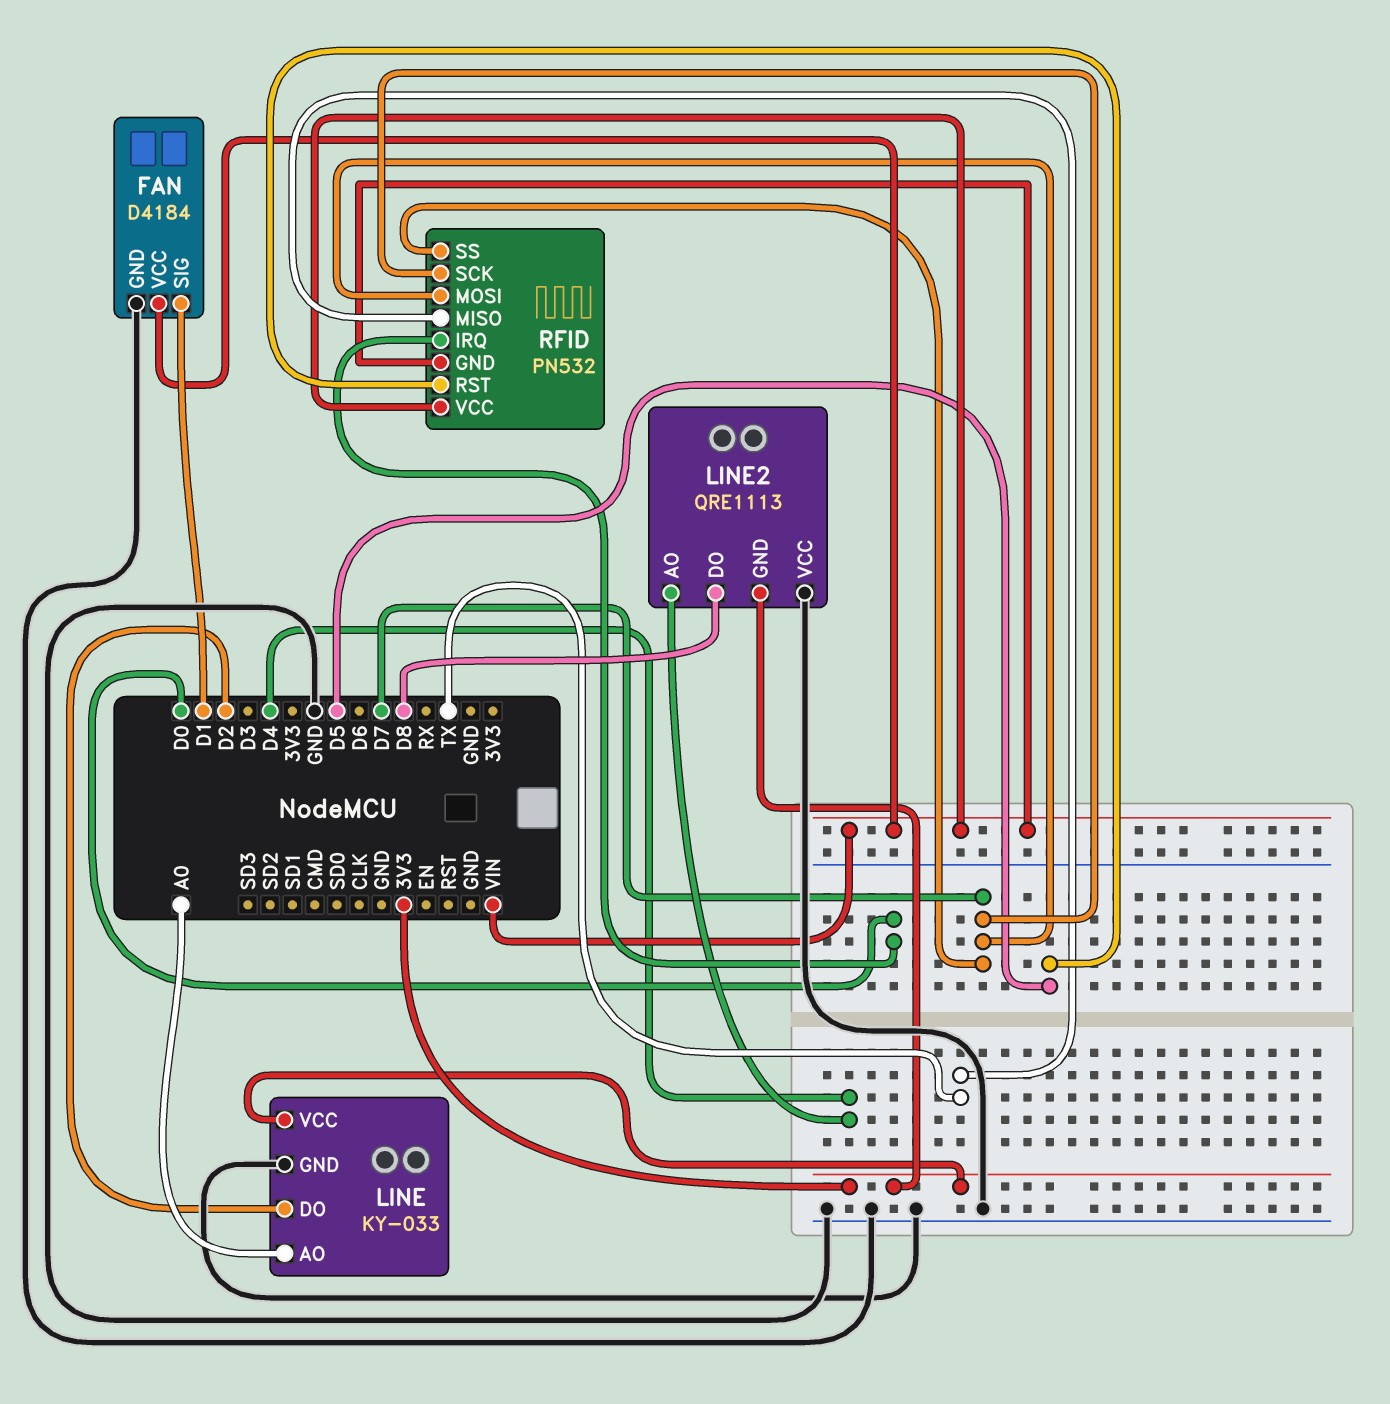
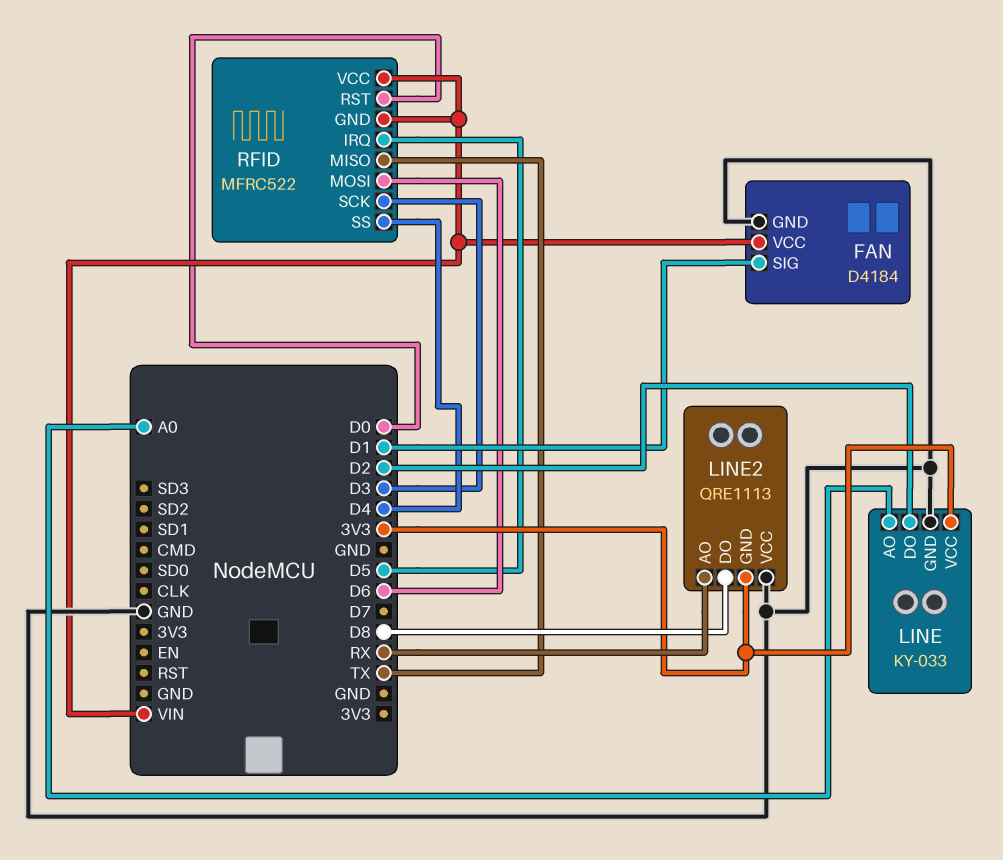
LINE2 pin AO: D4 -> RX
RFID: PN532 -> MFRC522
RFID pin IRQ: D0 -> D5
RFID pin MOSI: D7 -> D6
RFID pin RST: D5 -> D0
RFID pin SCK: D7 -> D3
RFID pin SS: D7 -> D4

